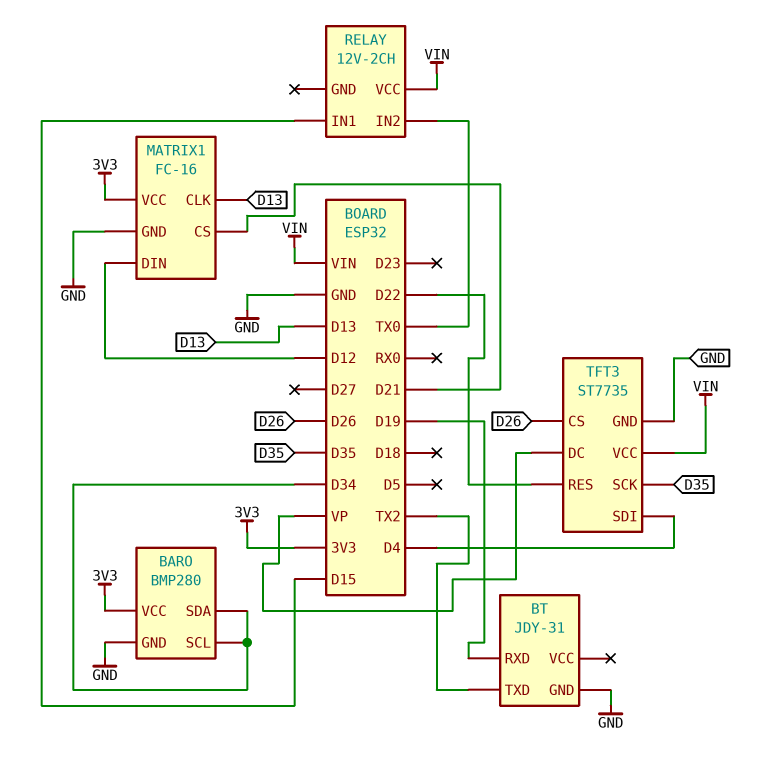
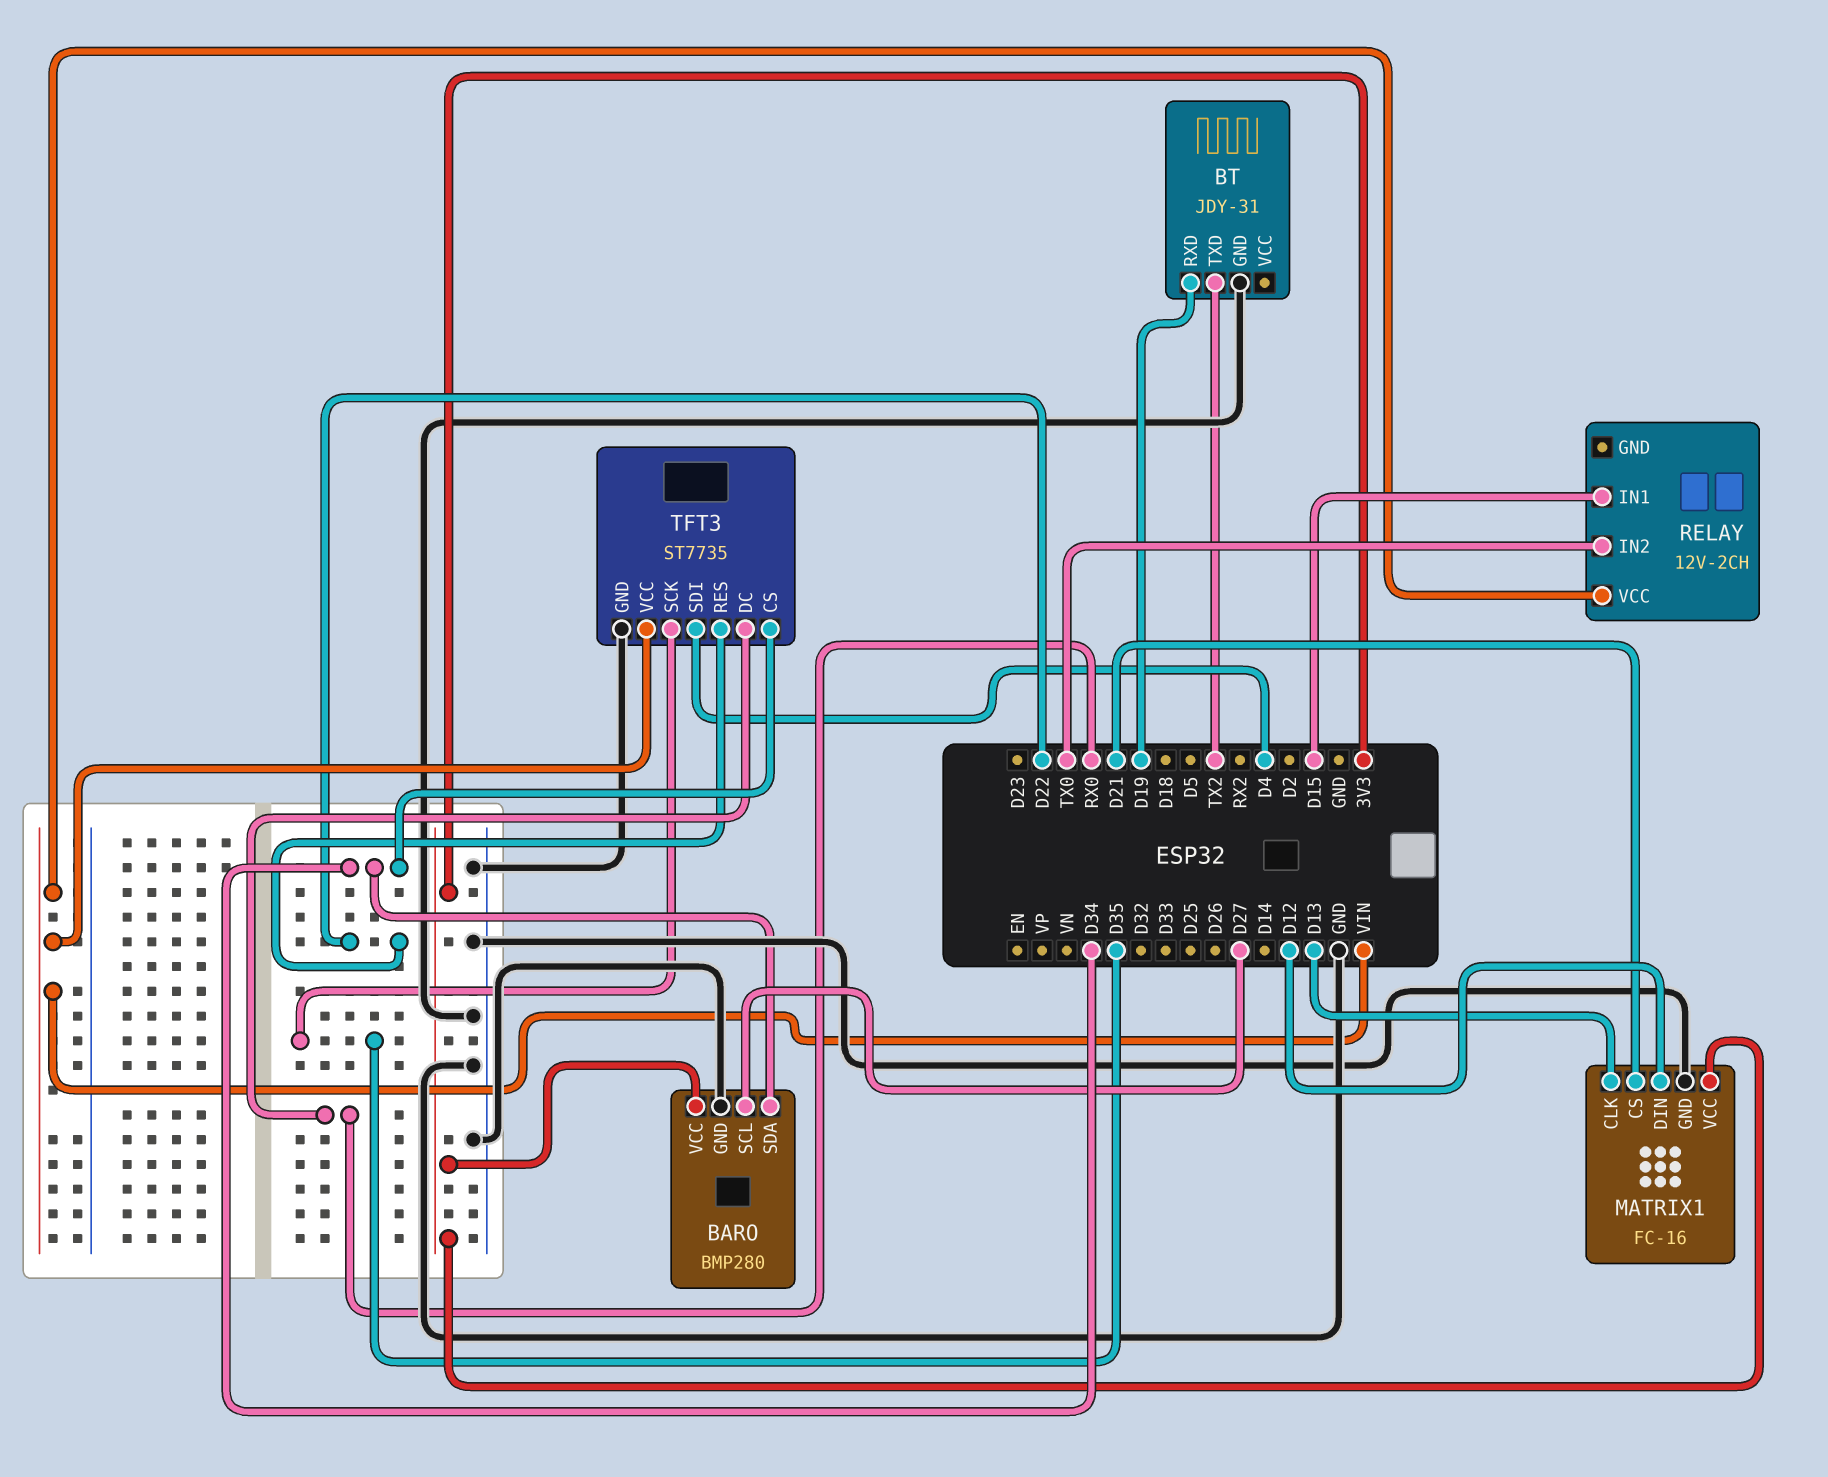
BARO pin SCL: D34 -> D27
TFT3 pin CS: D26 -> D34
TFT3 pin DC: VP -> RX0

